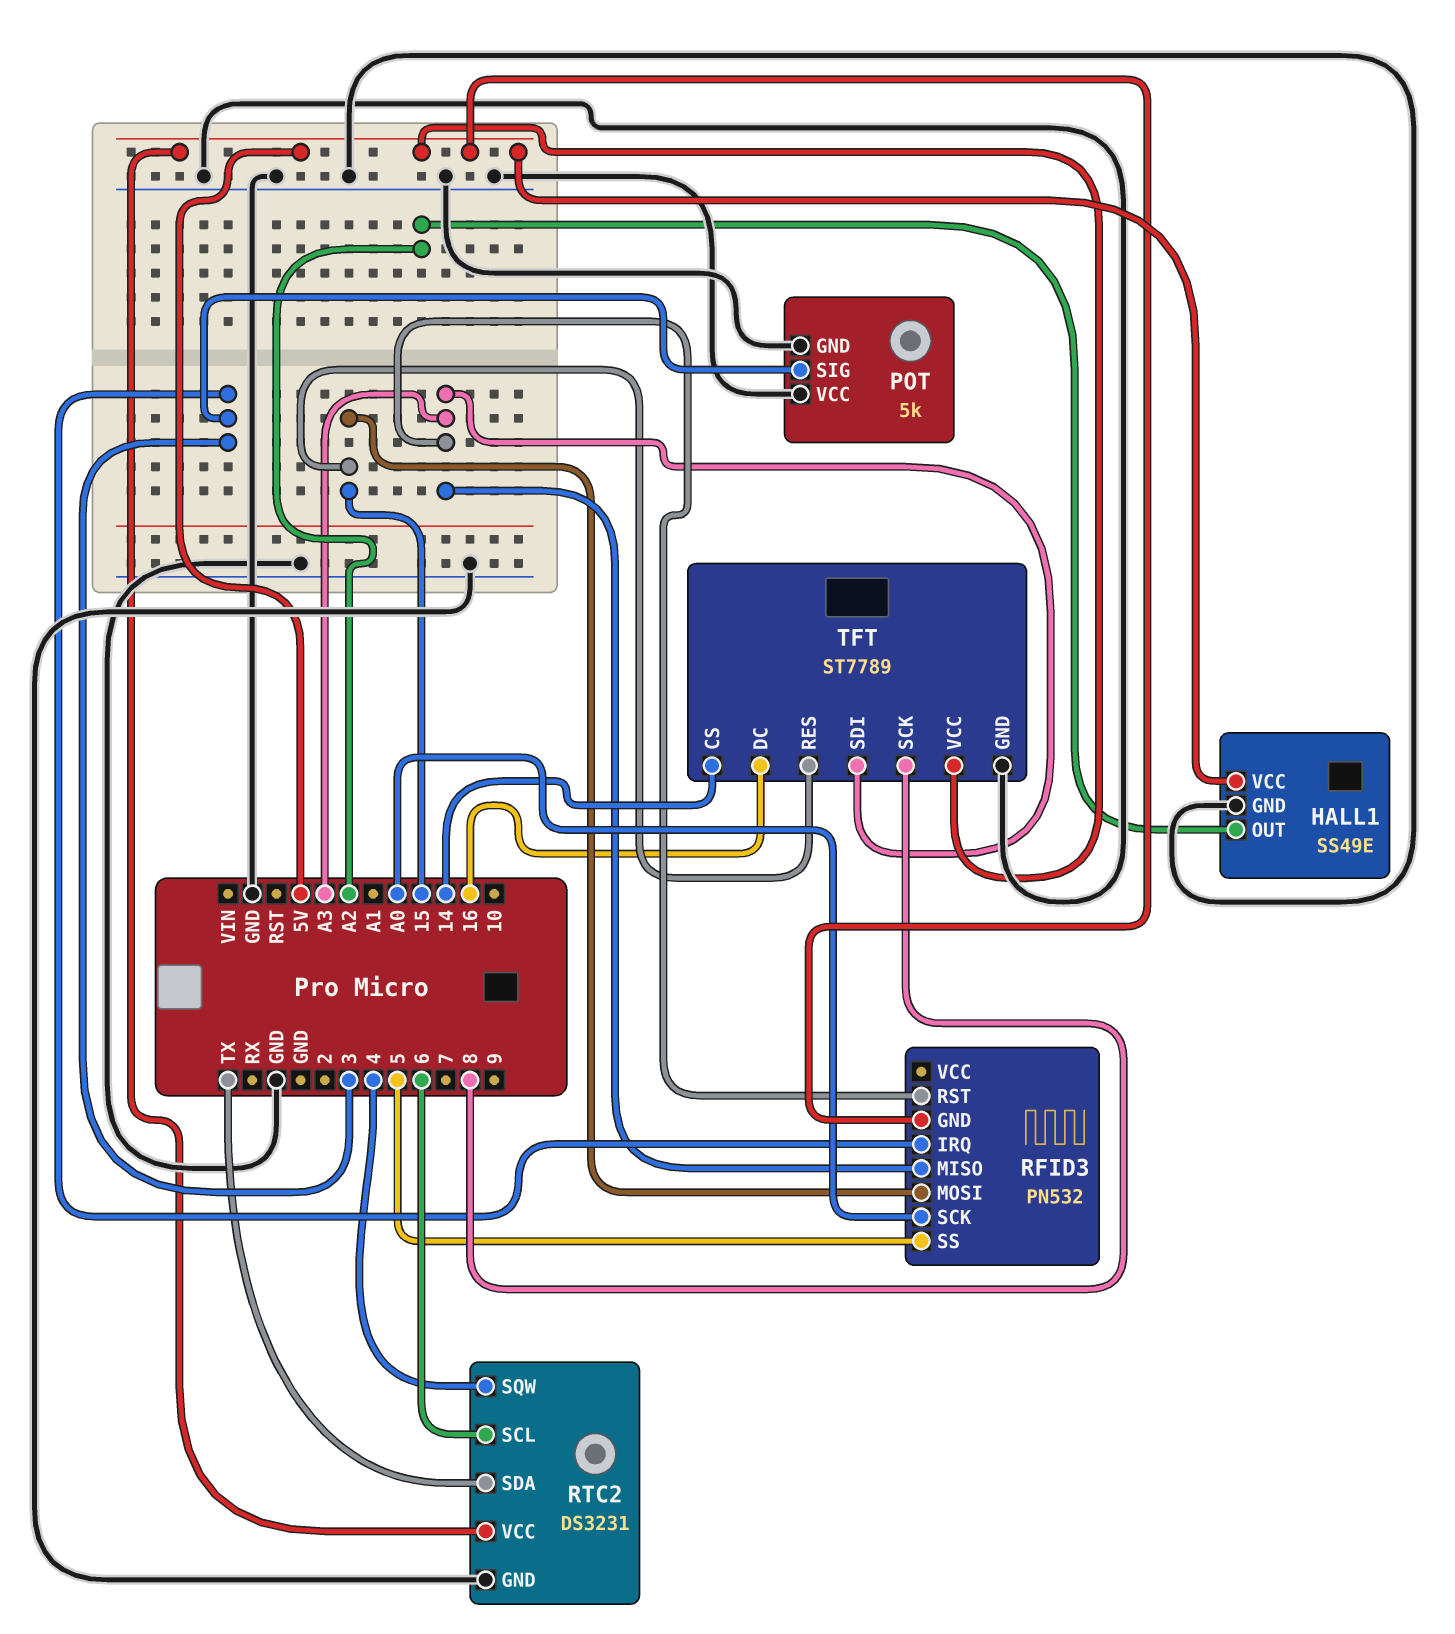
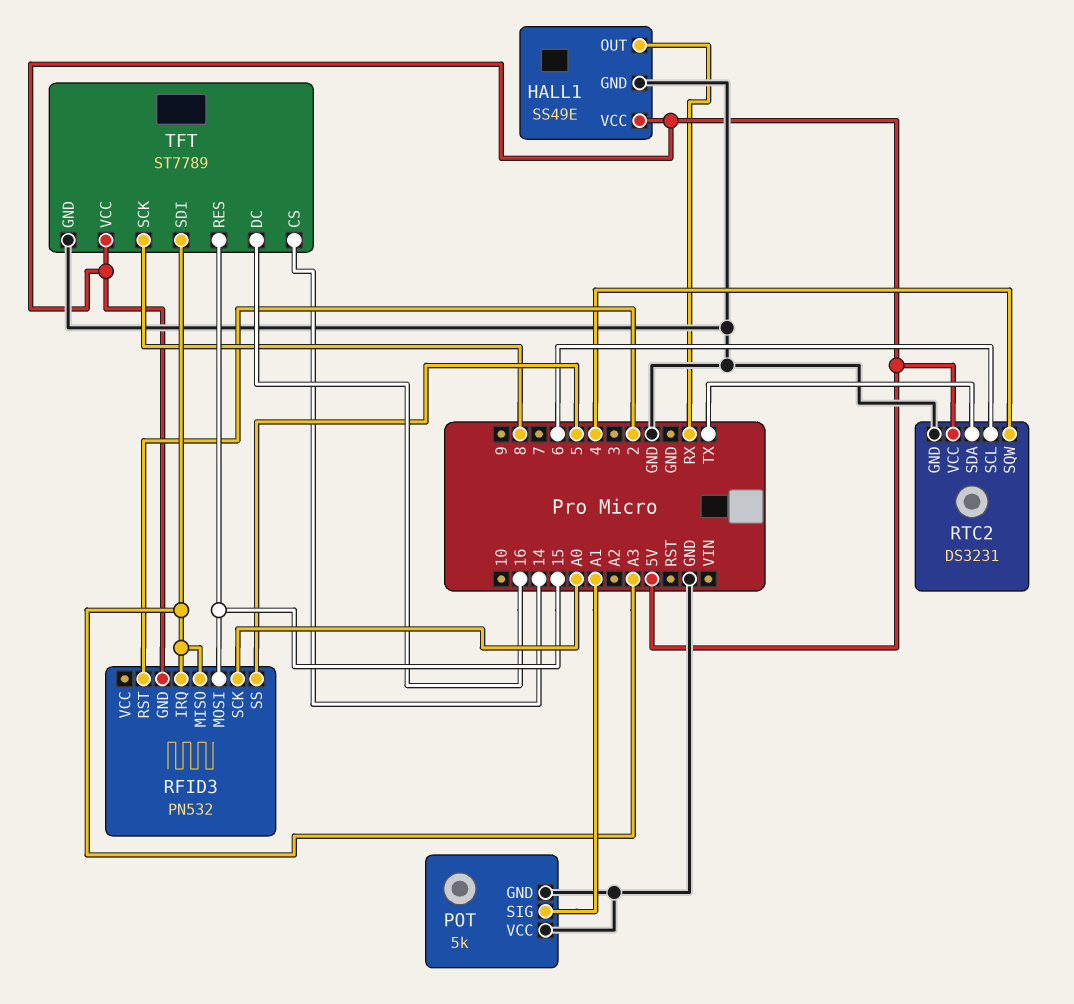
HALL1 pin OUT: A2 -> RX
POT pin SIG: 3 -> A1
RFID3 pin IRQ: 3 -> A3
RFID3 pin RST: A3 -> 2

